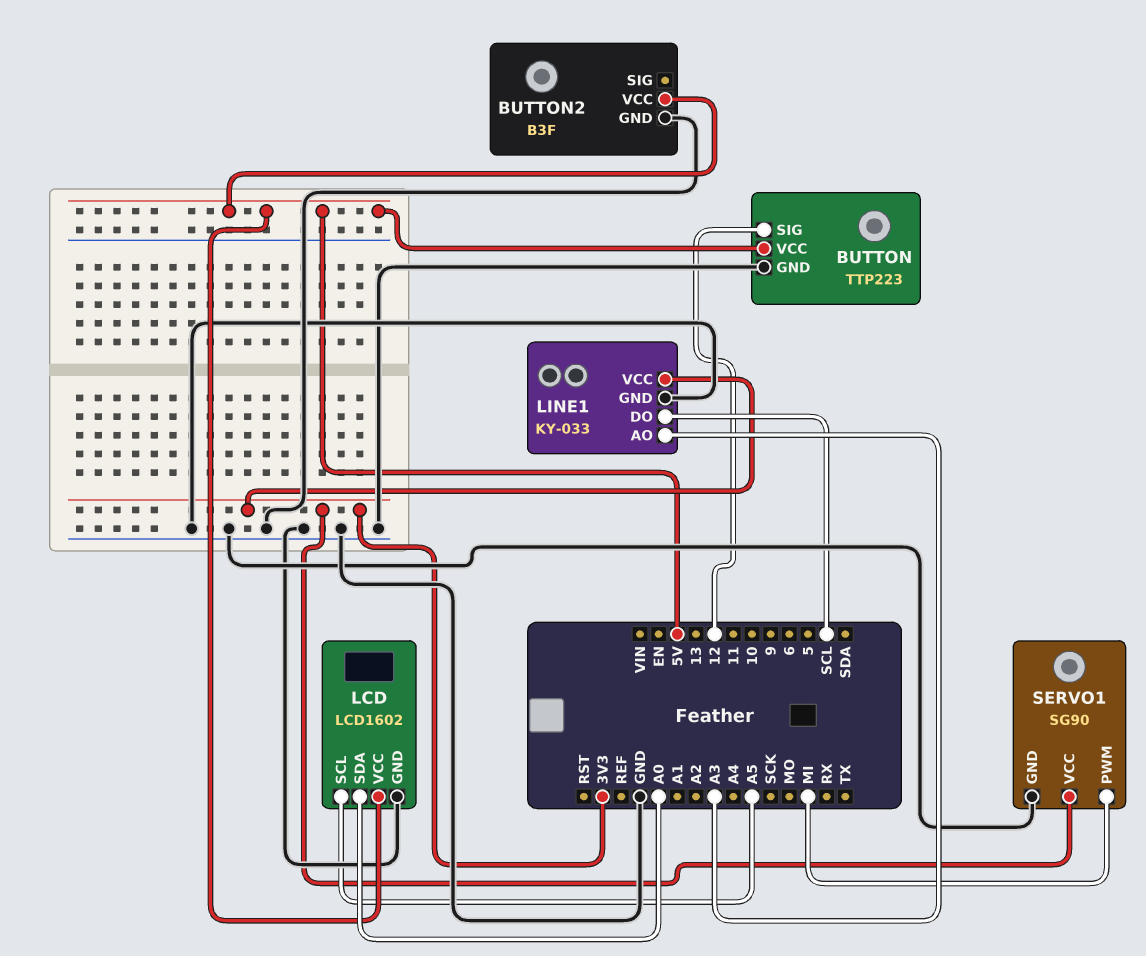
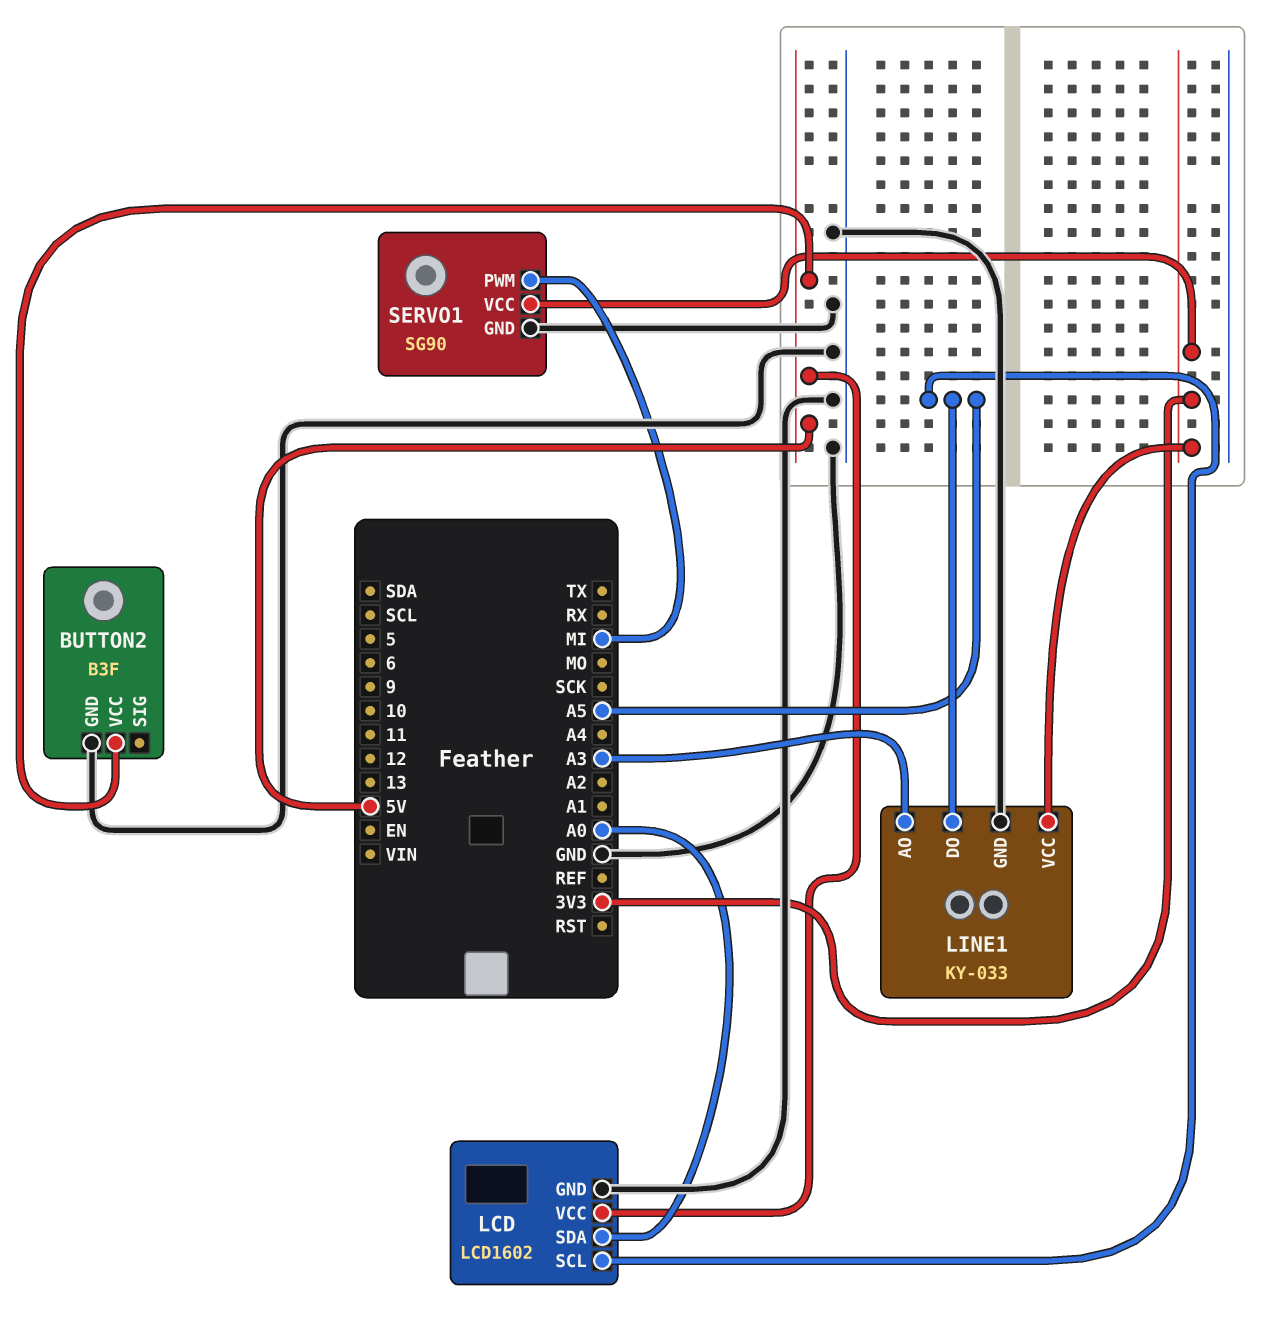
BUTTON: TTP223 -> none
BUTTON pin GND: GND -> none
BUTTON pin SIG: 12 -> none
BUTTON pin VCC: 5V -> none
LINE1 pin DO: SCL -> A5

